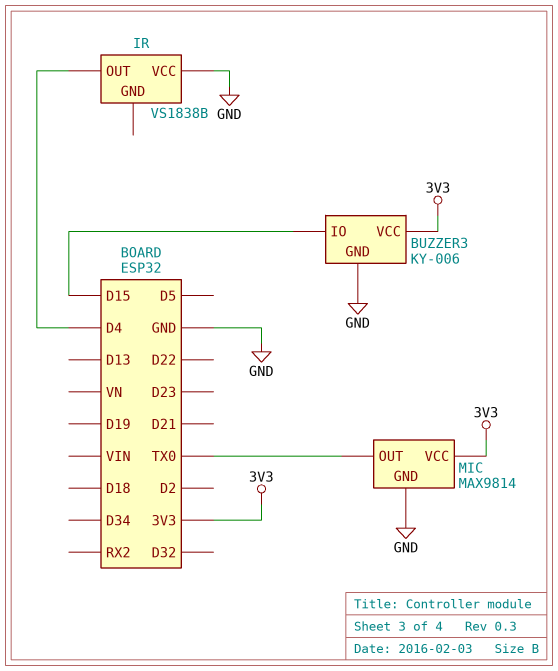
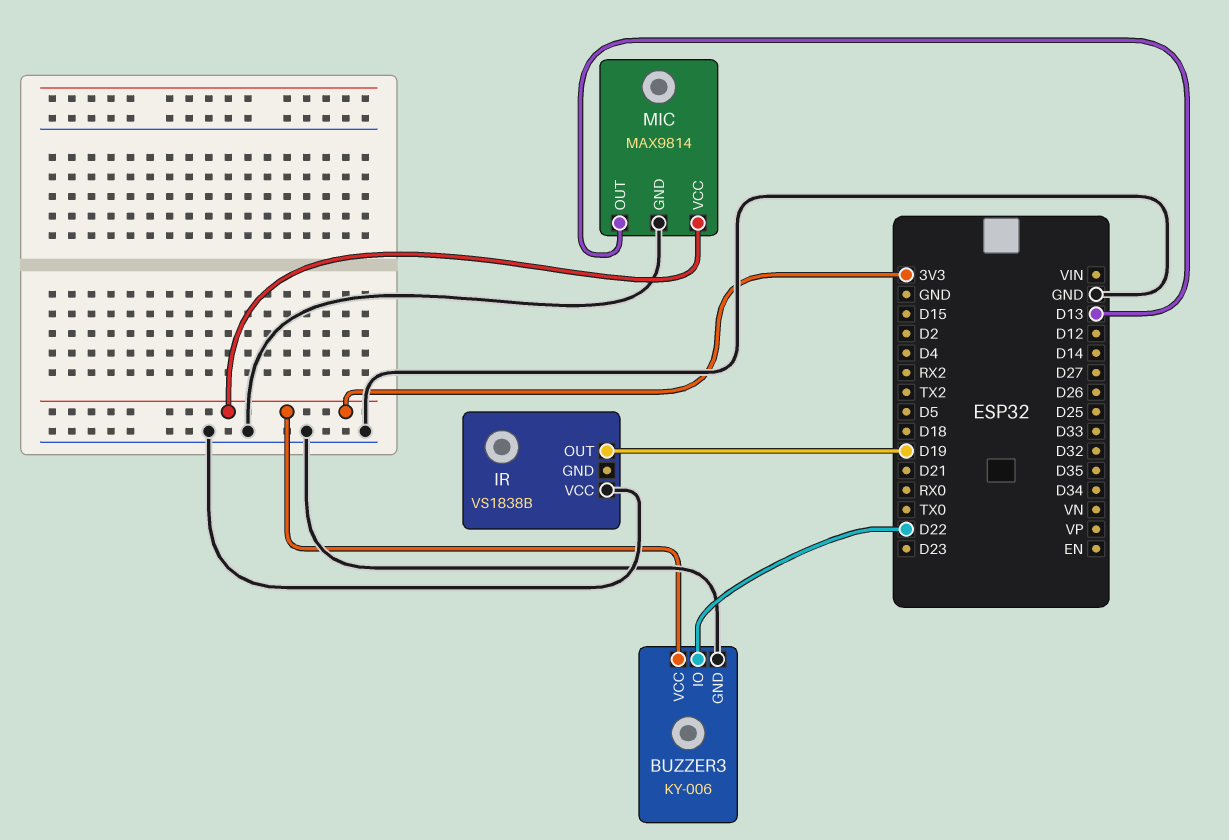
BUZZER3 pin IO: D15 -> D22
IR pin OUT: D4 -> D19
MIC pin OUT: TX0 -> D13

